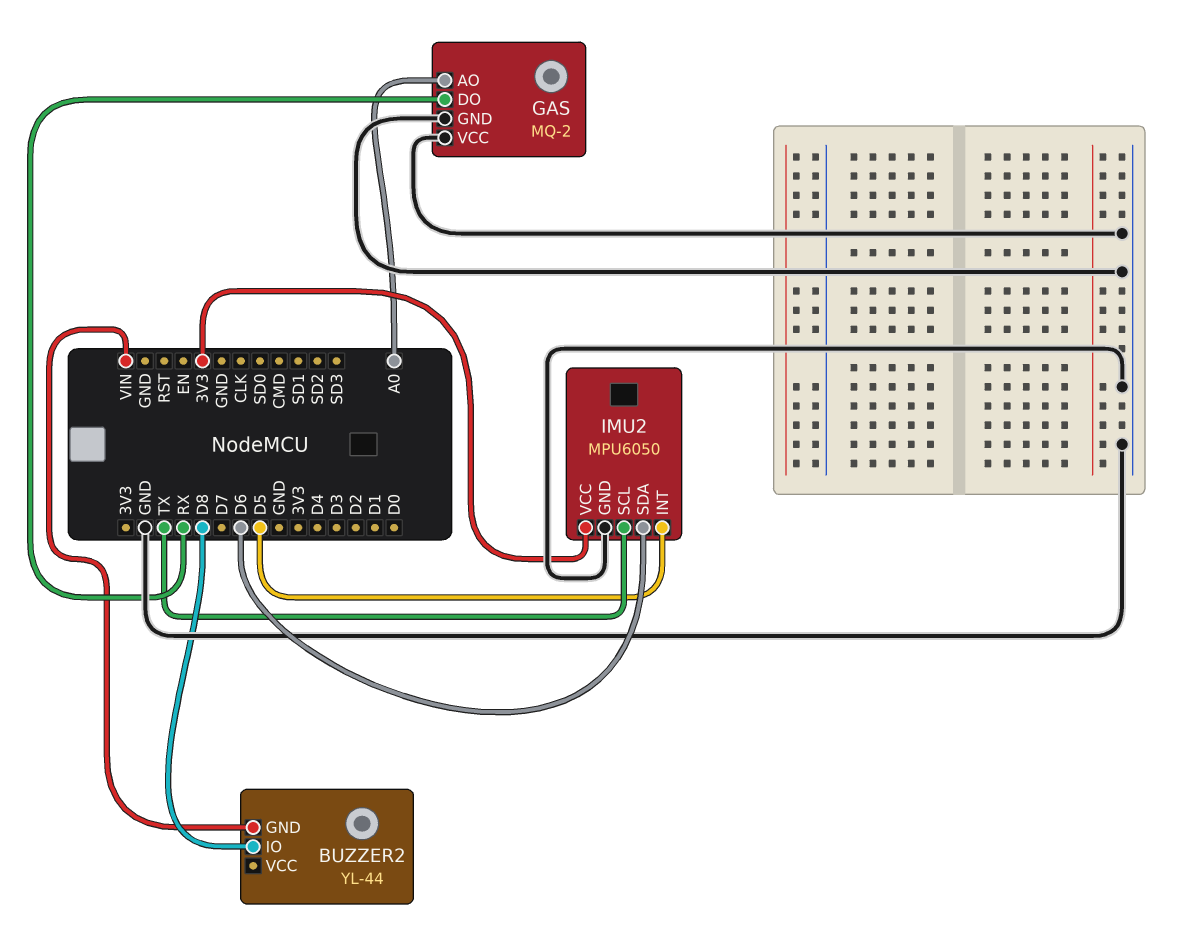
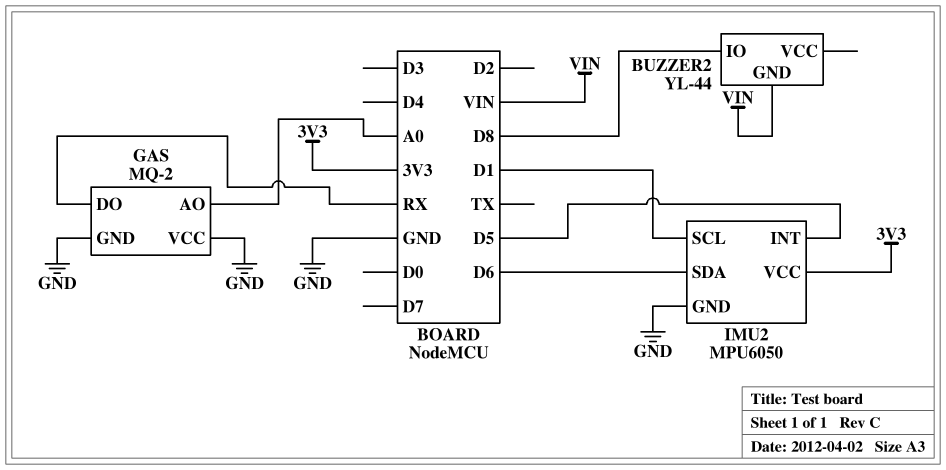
IMU2 pin SCL: TX -> D1

